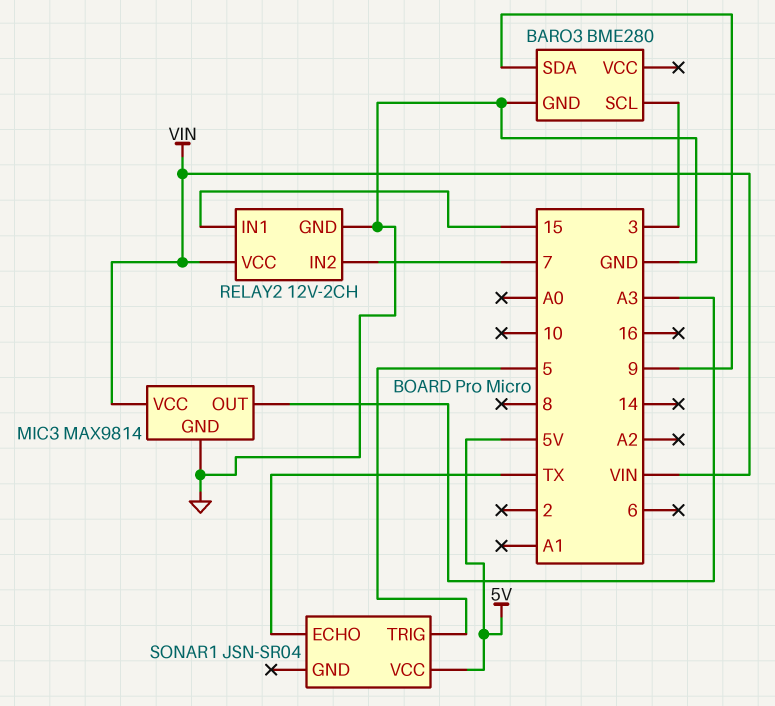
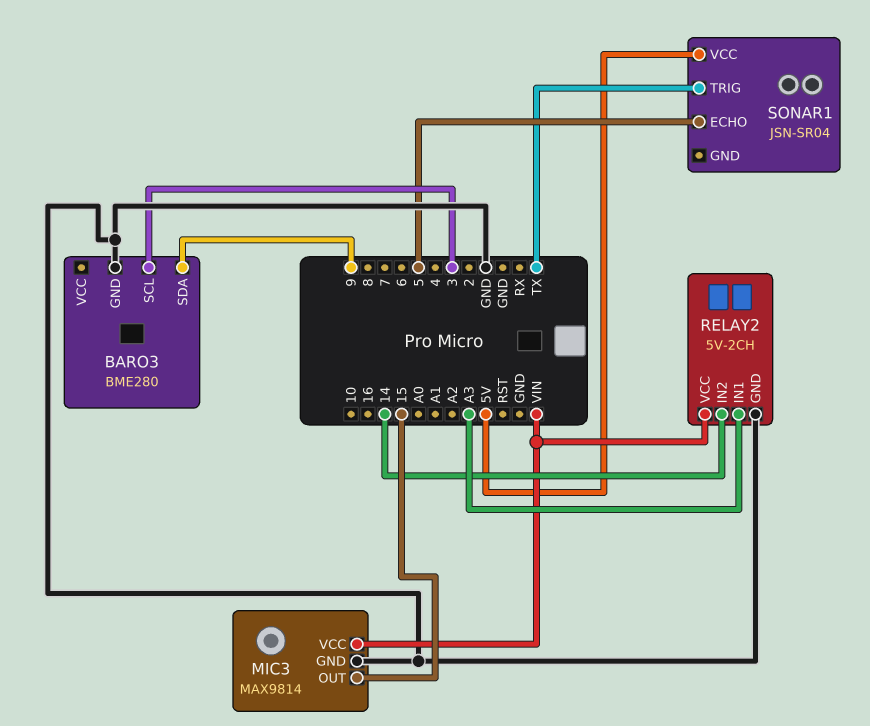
MIC3 pin OUT: A3 -> 15
RELAY2: 12V-2CH -> 5V-2CH
RELAY2 pin IN1: 15 -> A3
RELAY2 pin IN2: 7 -> 14
SONAR1 pin ECHO: TX -> 5
SONAR1 pin TRIG: 5 -> TX

